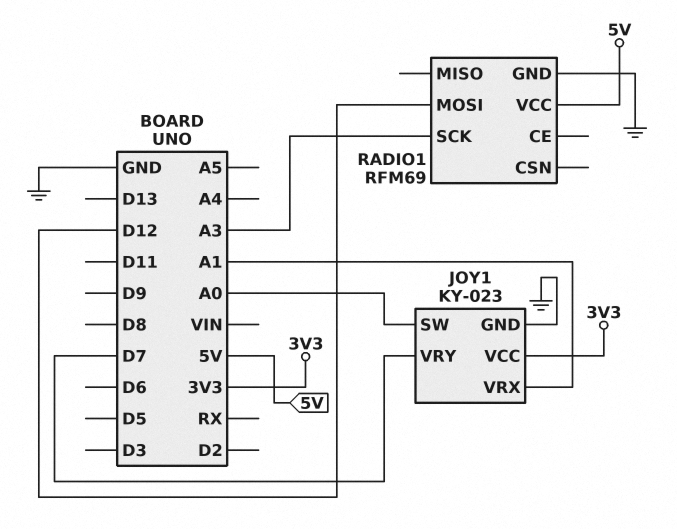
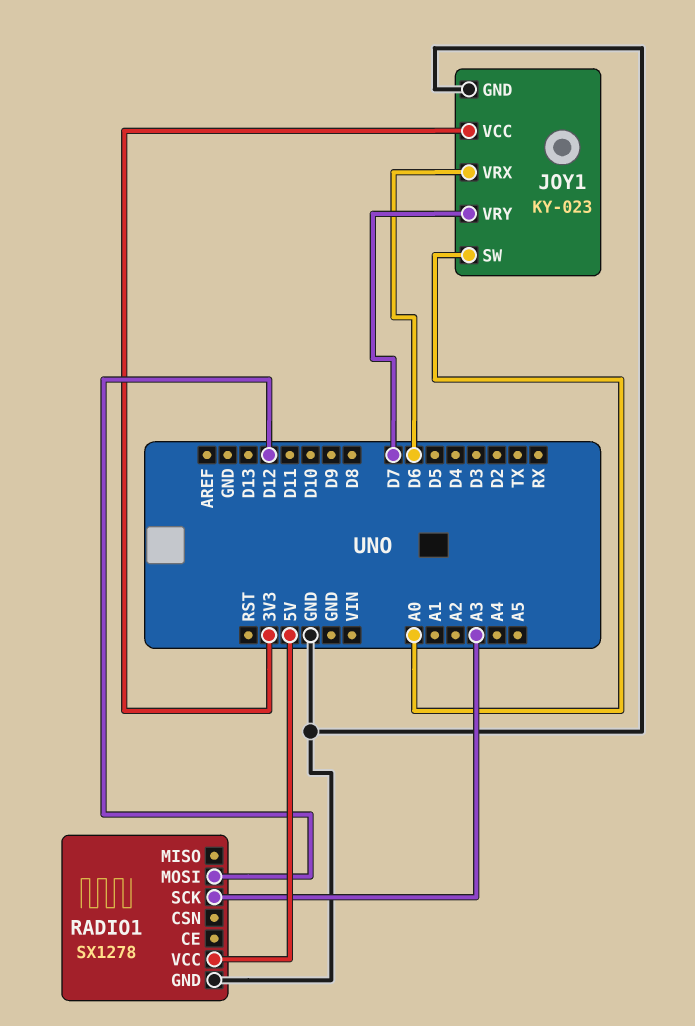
JOY1 pin VRX: A1 -> D6
RADIO1: RFM69 -> SX1278

